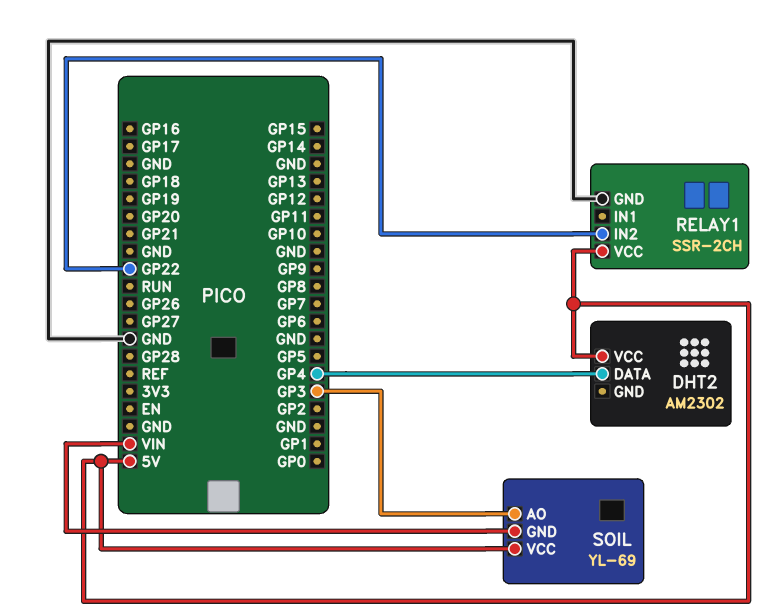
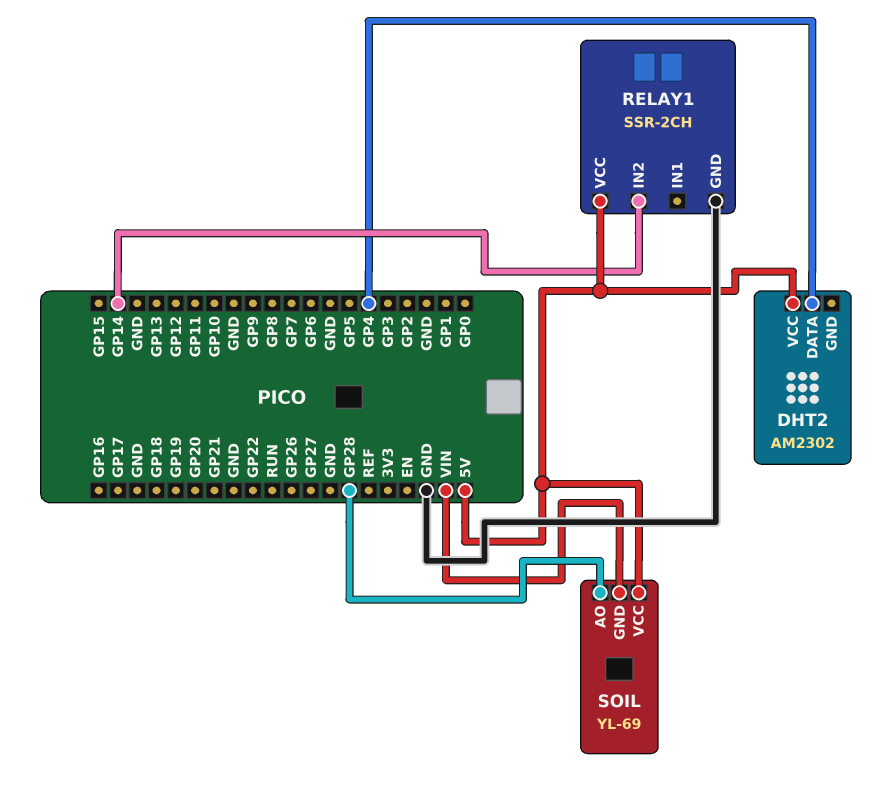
RELAY1 pin IN2: GP22 -> GP14
SOIL pin AO: GP3 -> GP28

